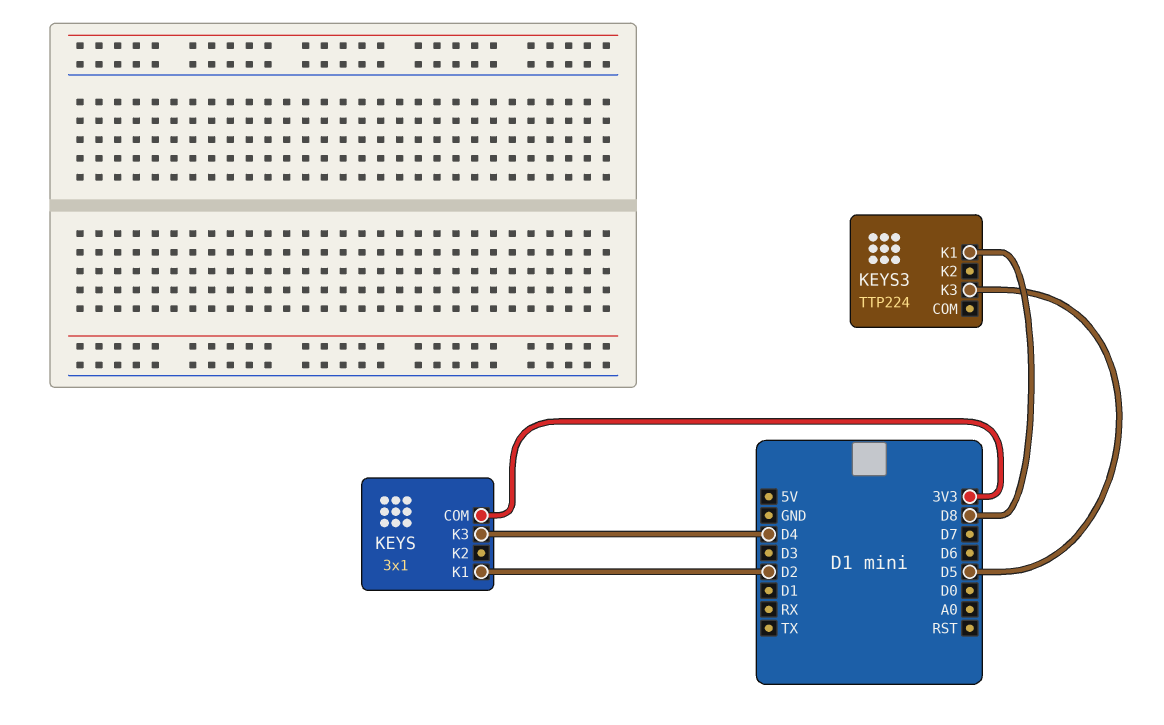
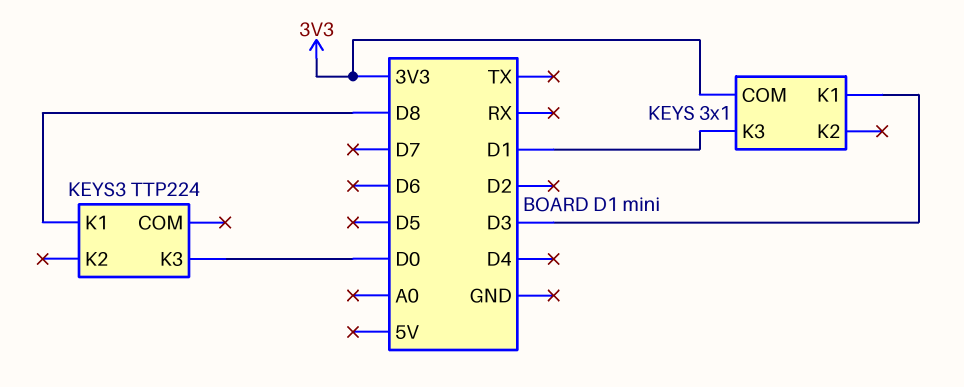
KEYS pin K1: D2 -> D3
KEYS pin K3: D4 -> D1
KEYS3 pin K3: D5 -> D0

